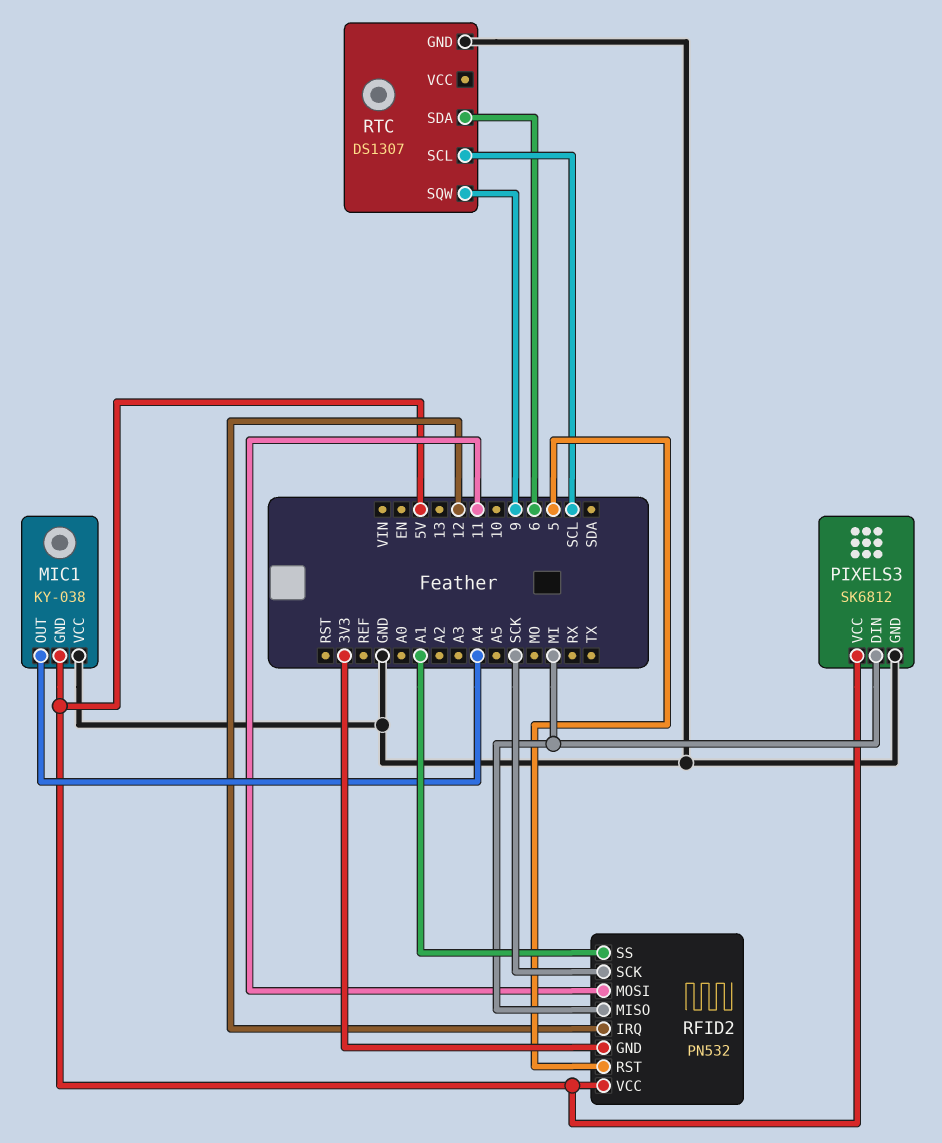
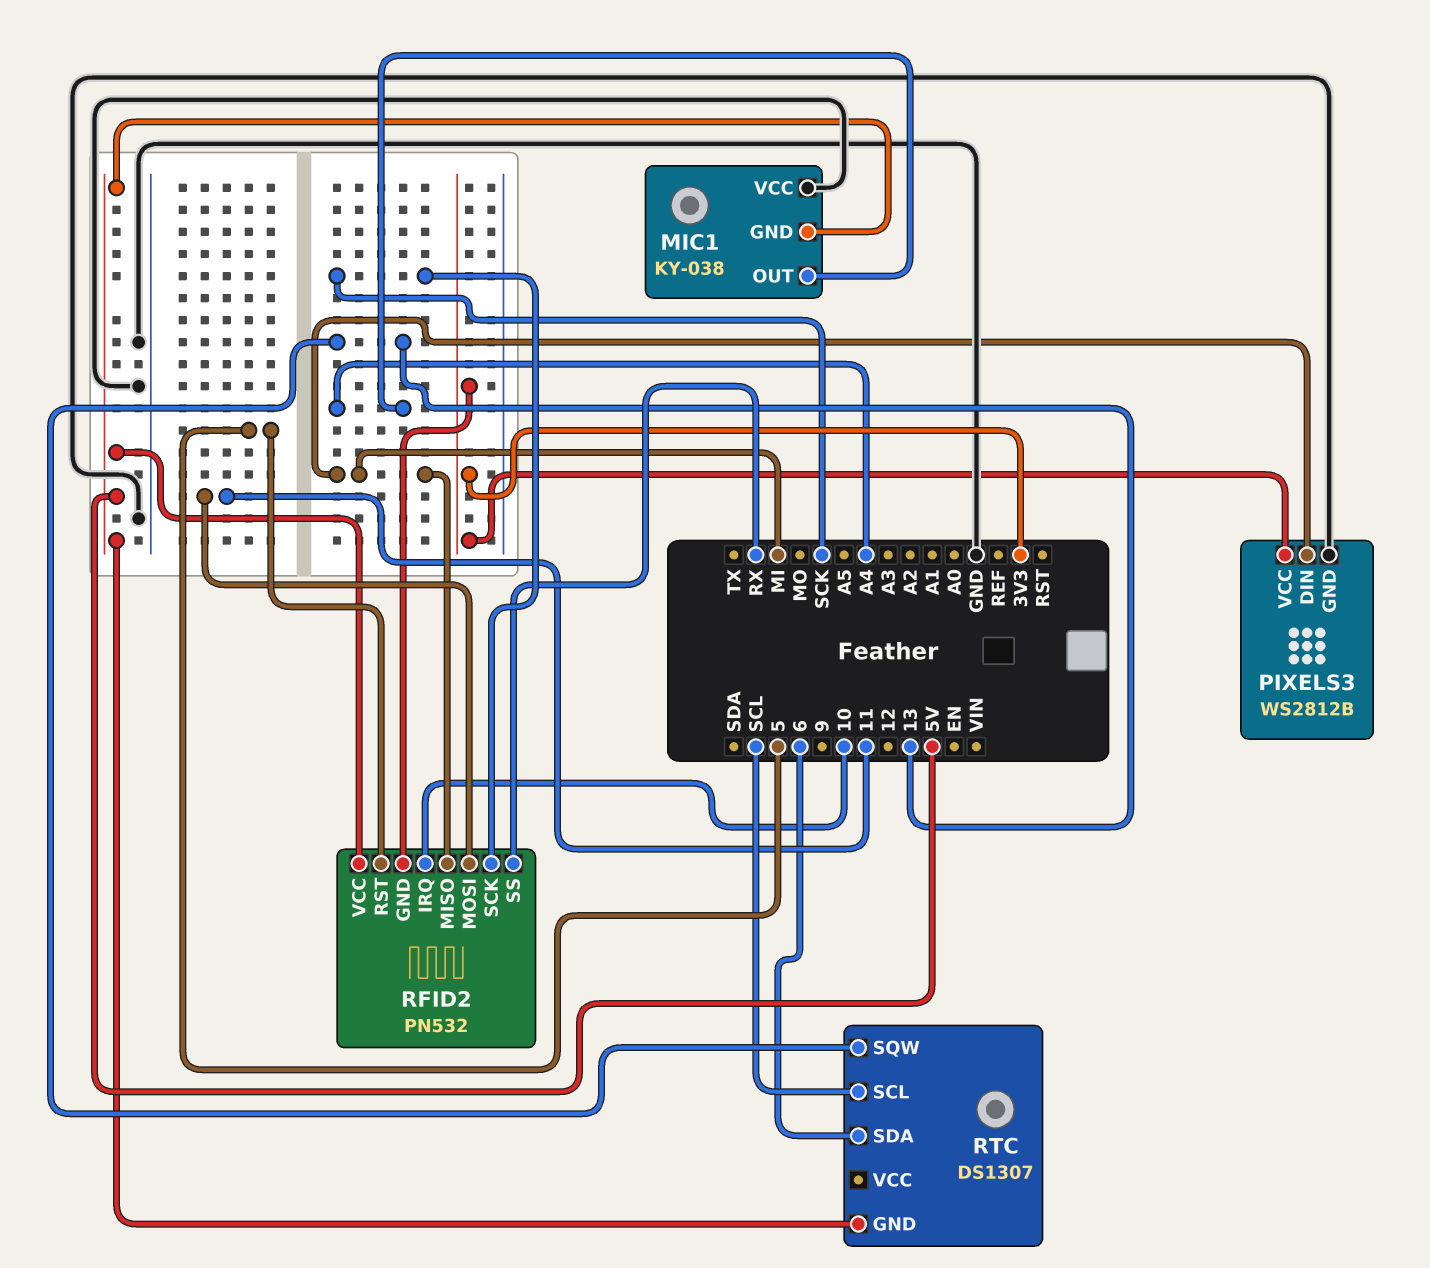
PIXELS3: SK6812 -> WS2812B
PIXELS3 pin VCC: 5V -> 3V3
RFID2 pin IRQ: 12 -> 10
RFID2 pin SS: A1 -> RX
RTC pin GND: GND -> 5V
RTC pin SQW: 9 -> 13

